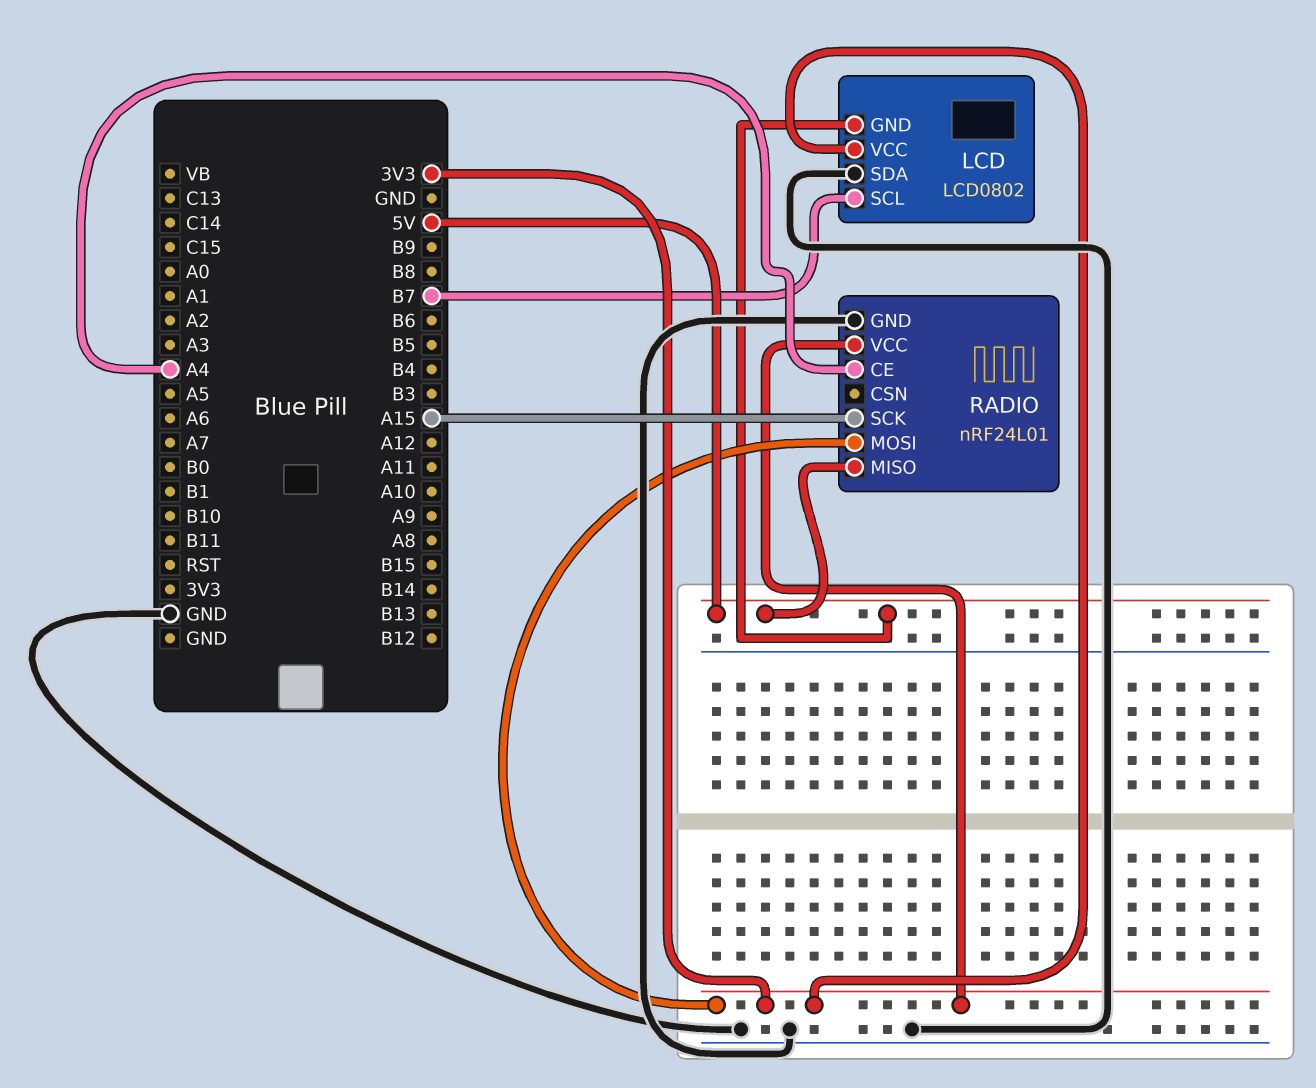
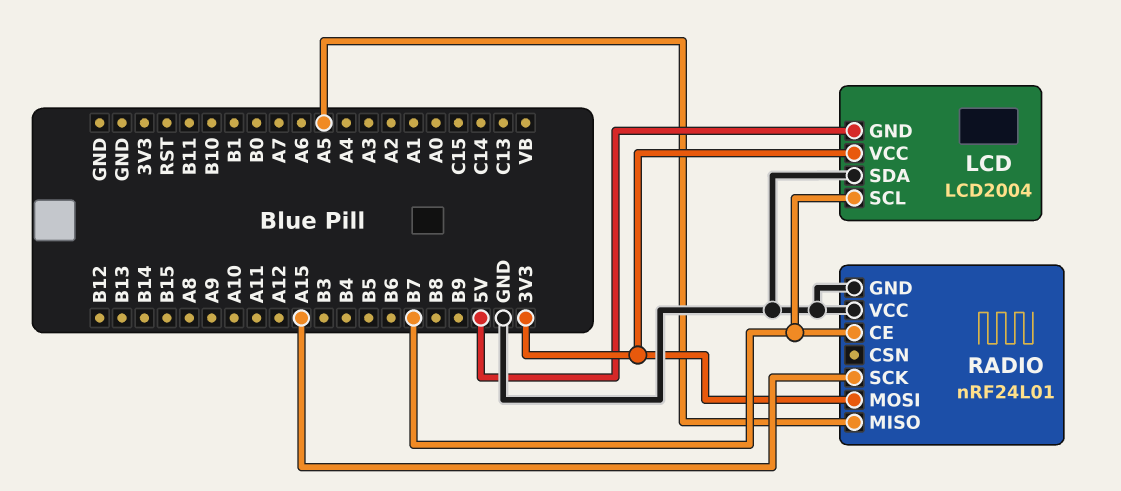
LCD: LCD0802 -> LCD2004
RADIO pin CE: A4 -> B7
RADIO pin MISO: 5V -> A5
RADIO pin VCC: 3V3 -> GND

